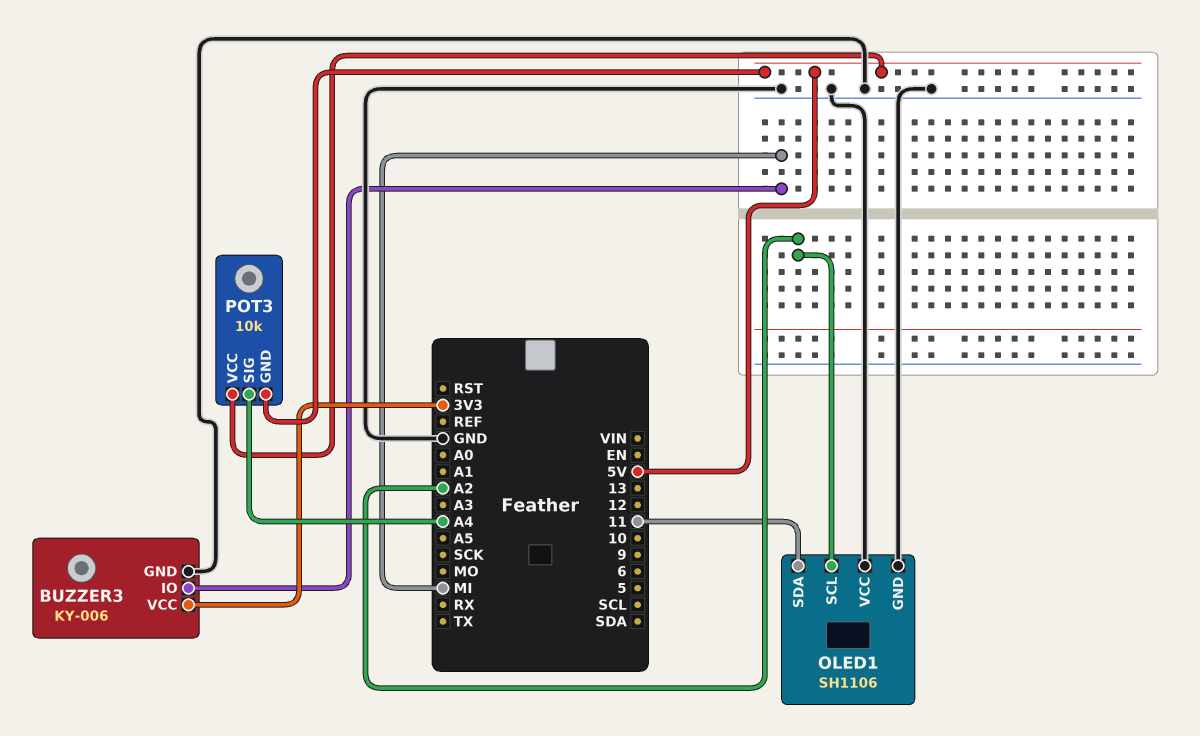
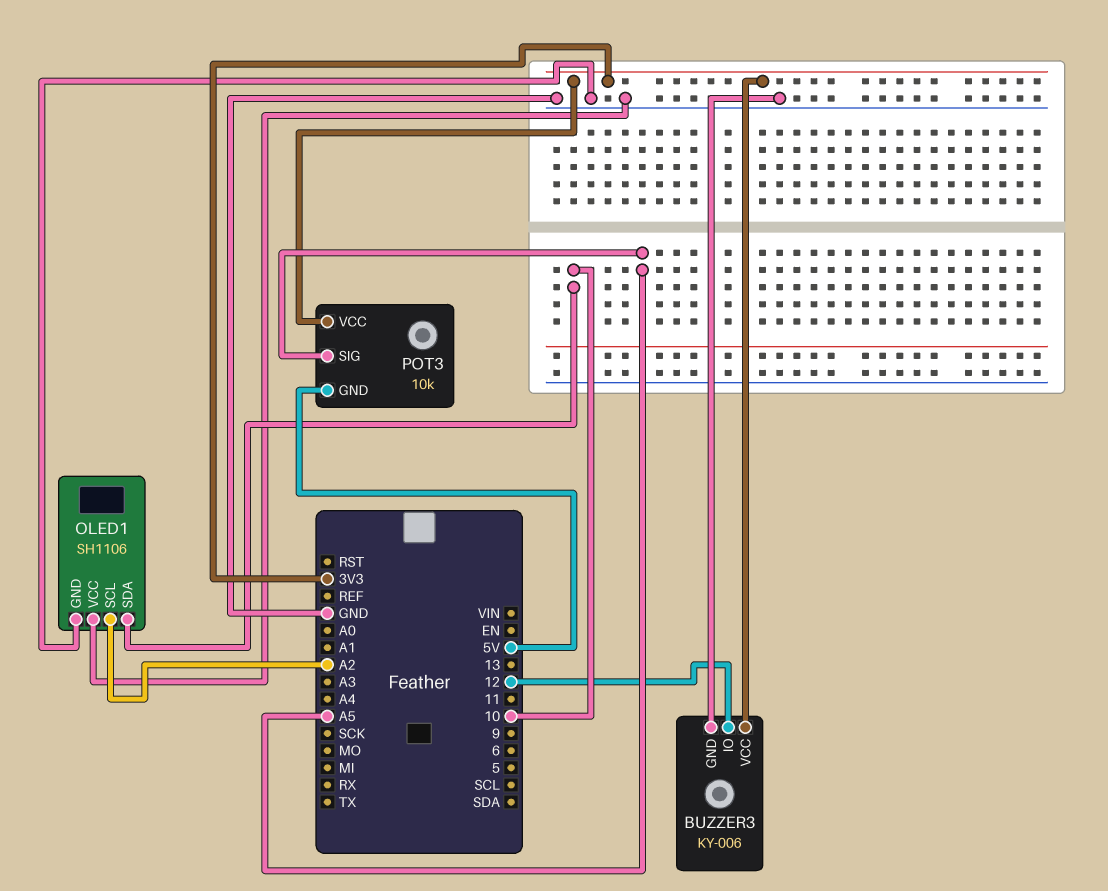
BUZZER3 pin IO: MI -> 12
OLED1 pin SDA: 11 -> 10
POT3 pin SIG: A4 -> A5
POT3 pin VCC: 5V -> 3V3

